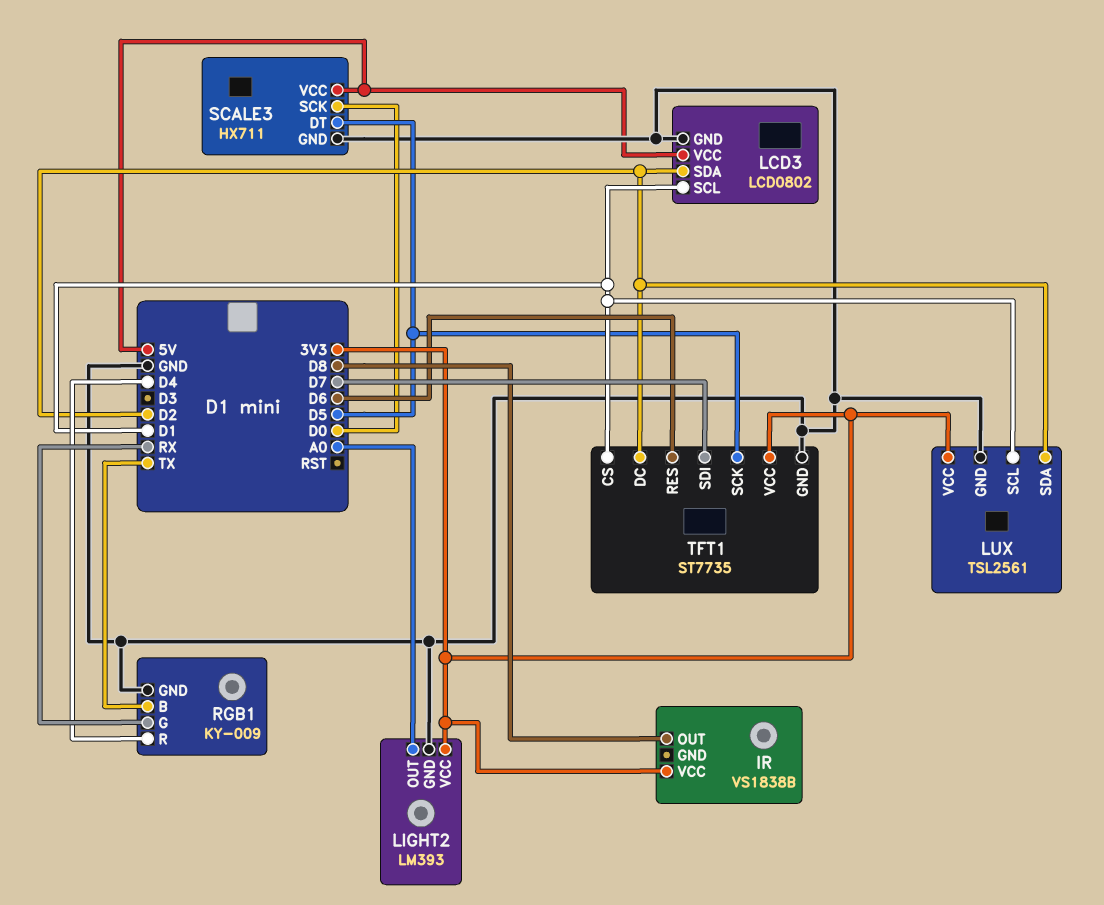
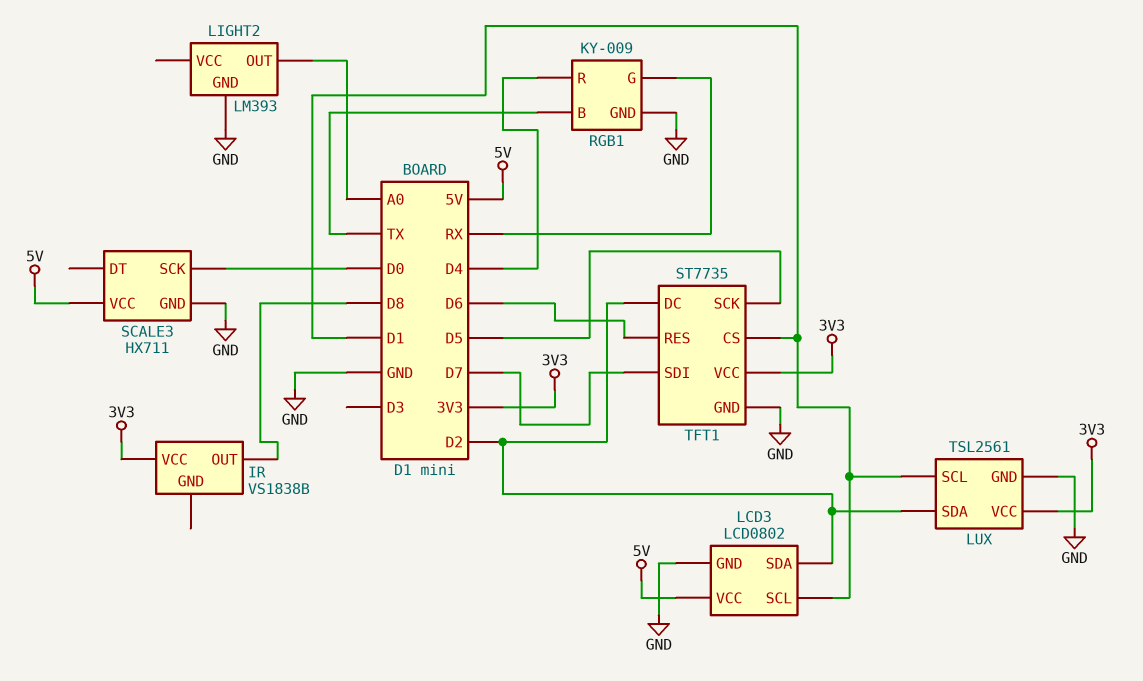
LIGHT2 pin VCC: 3V3 -> none
SCALE3 pin DT: D5 -> none

